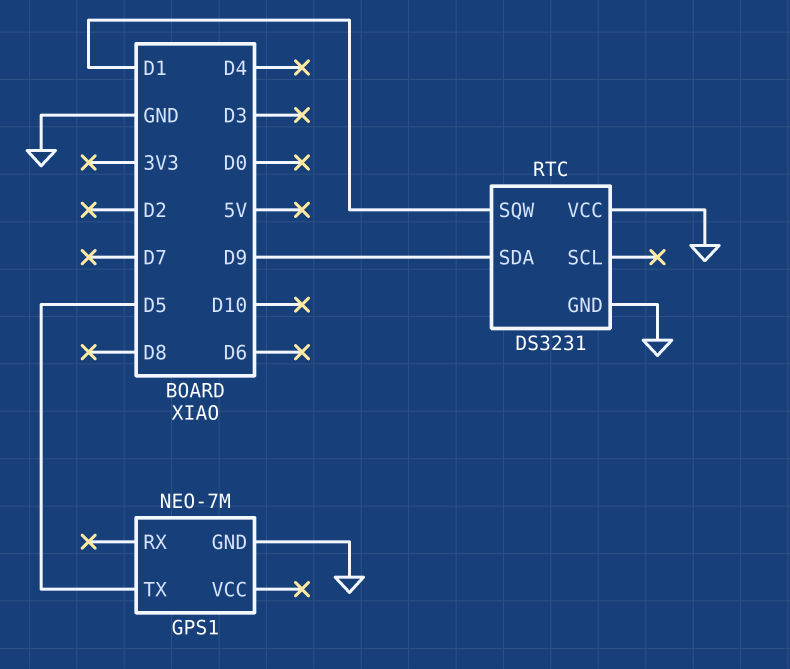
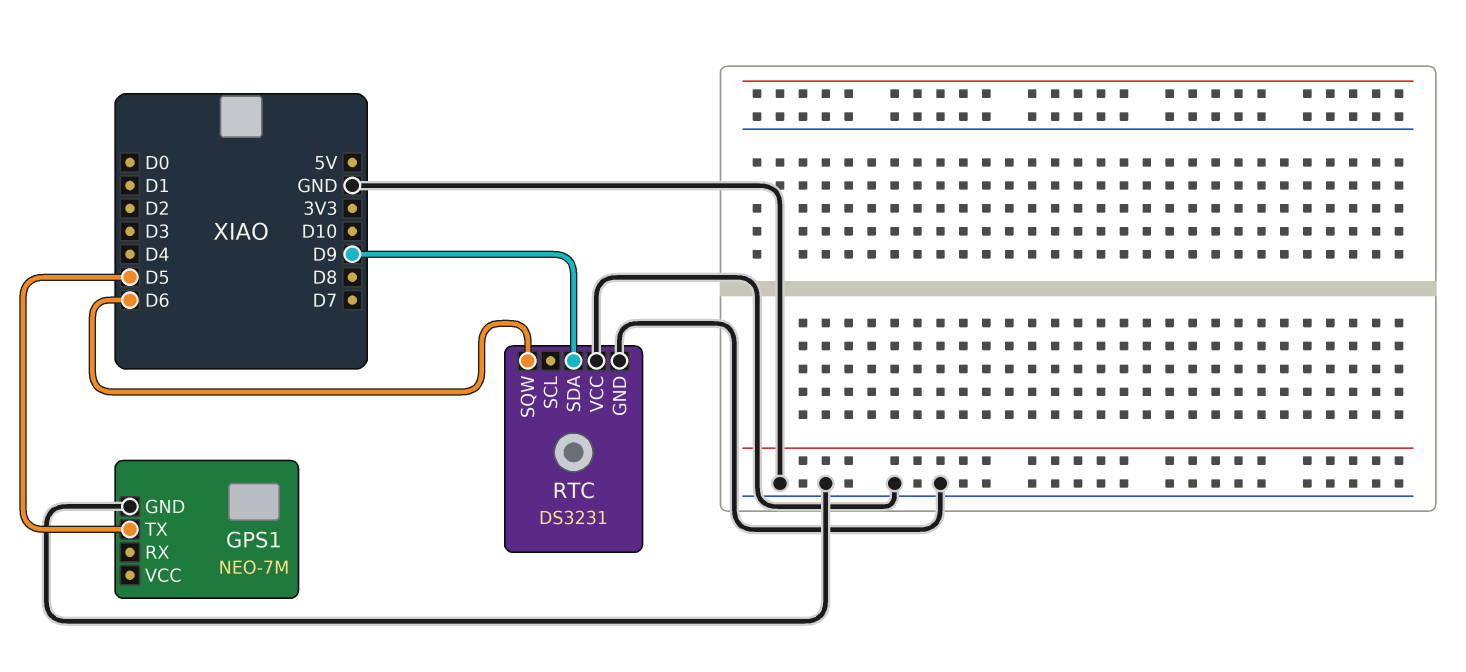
RTC pin SQW: D1 -> D6

